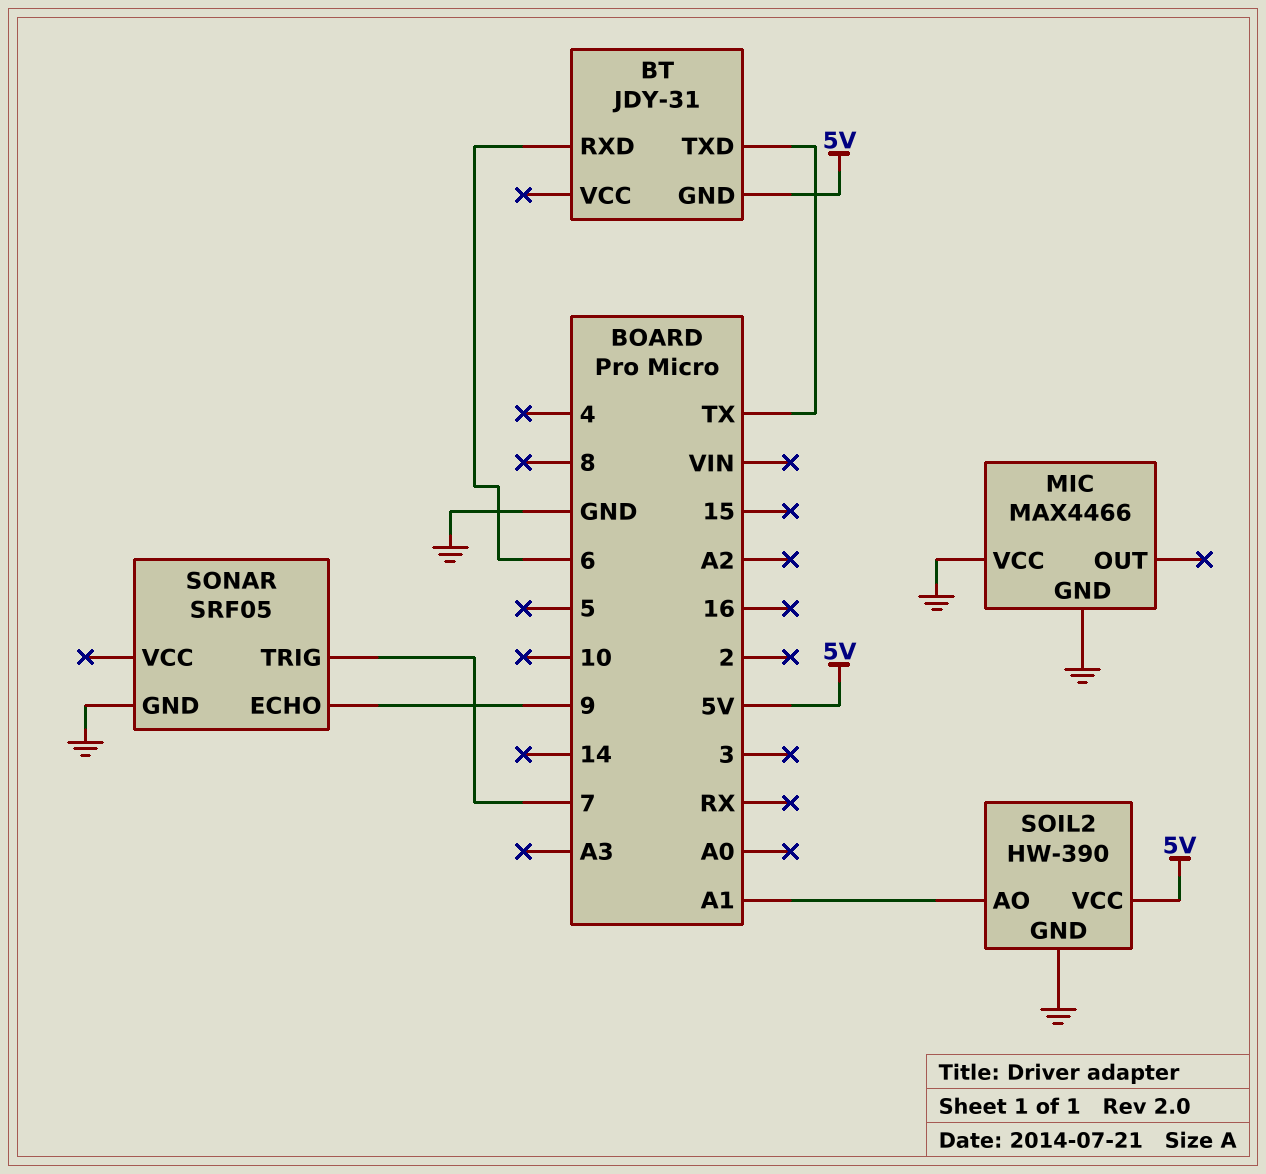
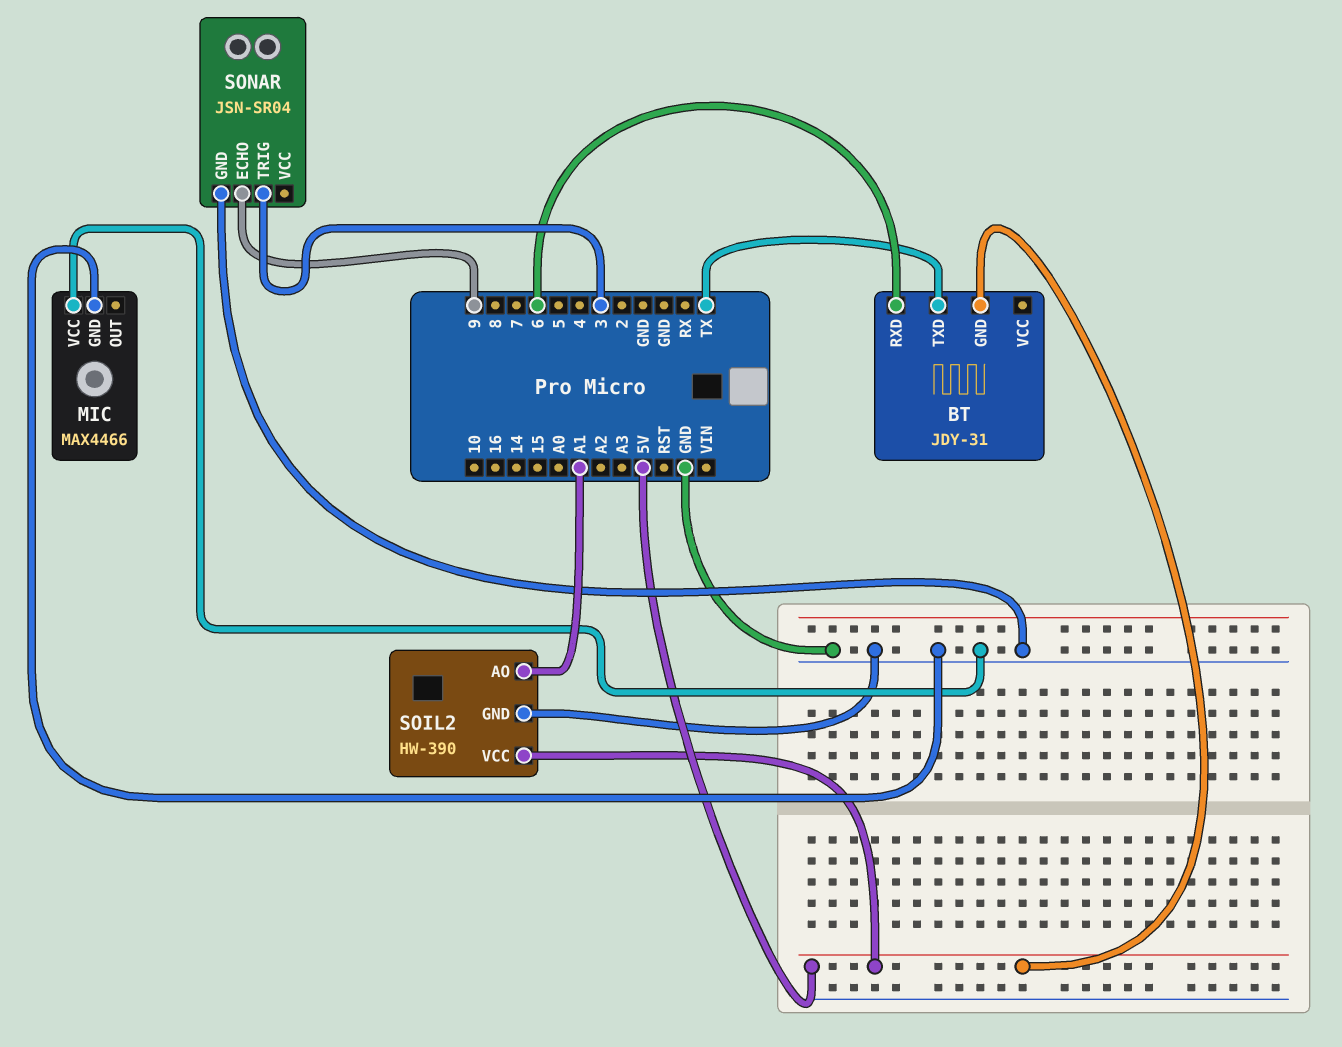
SONAR: SRF05 -> JSN-SR04
SONAR pin TRIG: 7 -> 3

